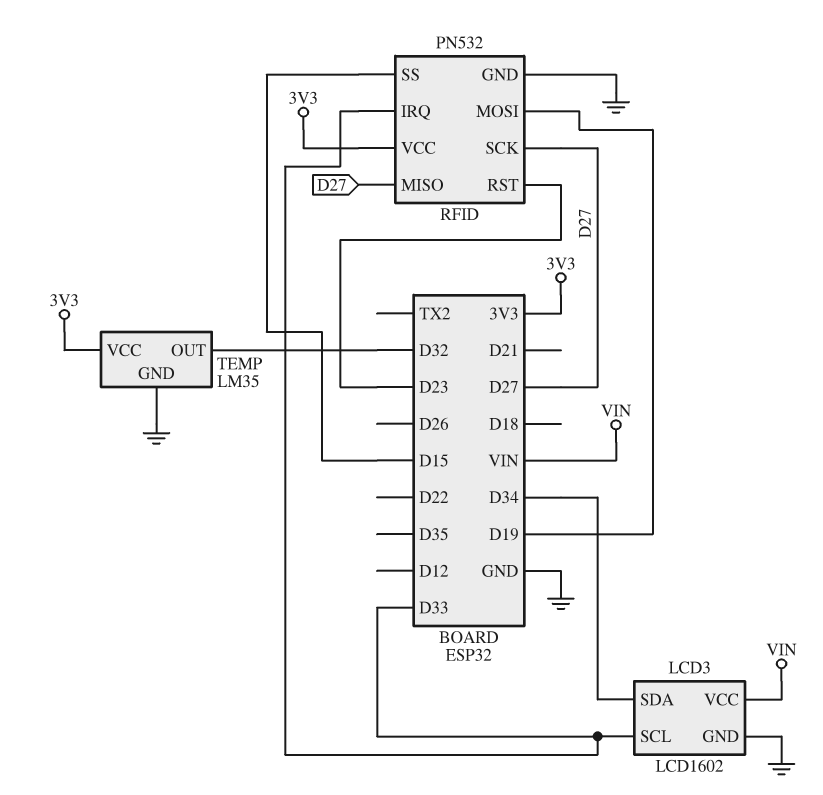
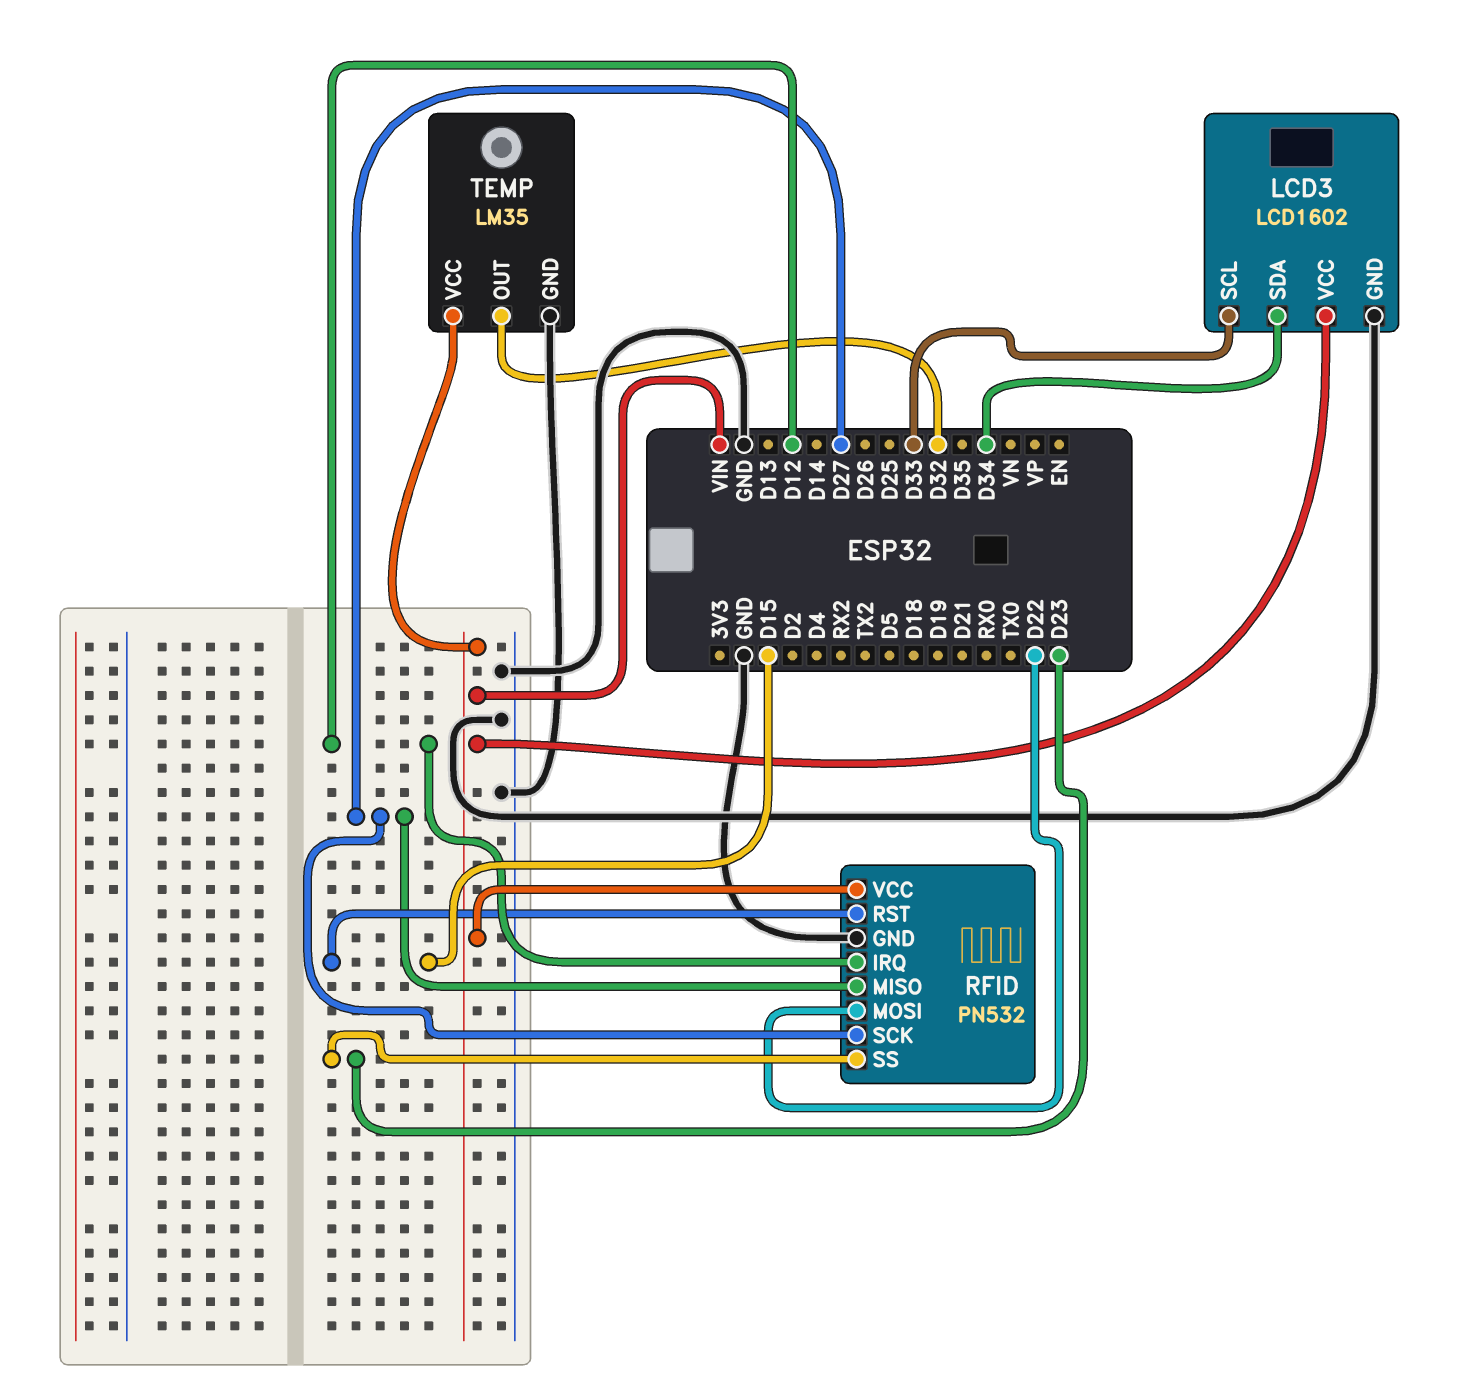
RFID pin IRQ: D33 -> D12
RFID pin MOSI: D19 -> D22
RFID pin RST: D23 -> D15
RFID pin SS: D15 -> D23
RFID pin VCC: 3V3 -> VIN
TEMP pin VCC: 3V3 -> VIN

